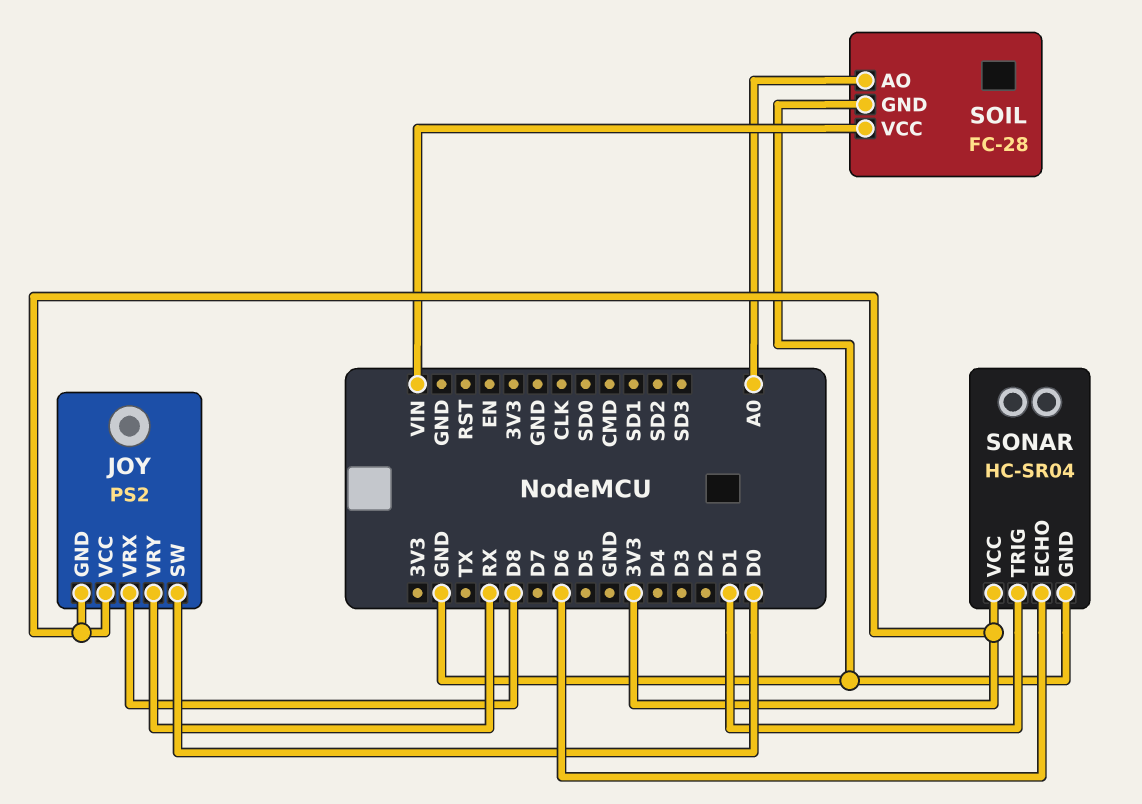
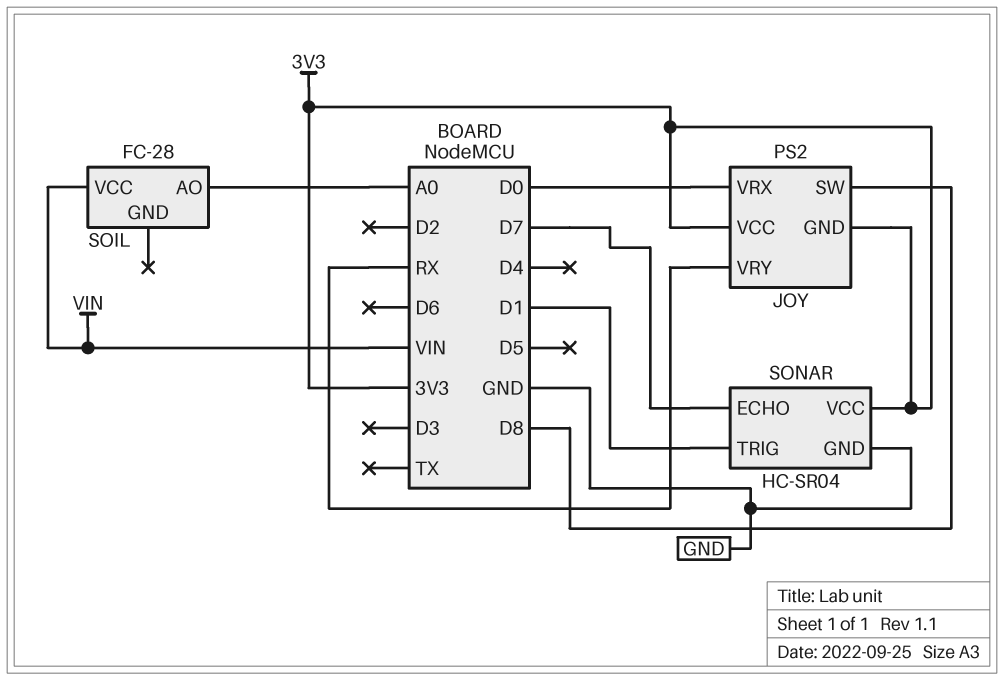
JOY pin SW: D0 -> D8
JOY pin VRX: D8 -> D0
SOIL pin GND: GND -> none
SONAR pin ECHO: D6 -> D7

